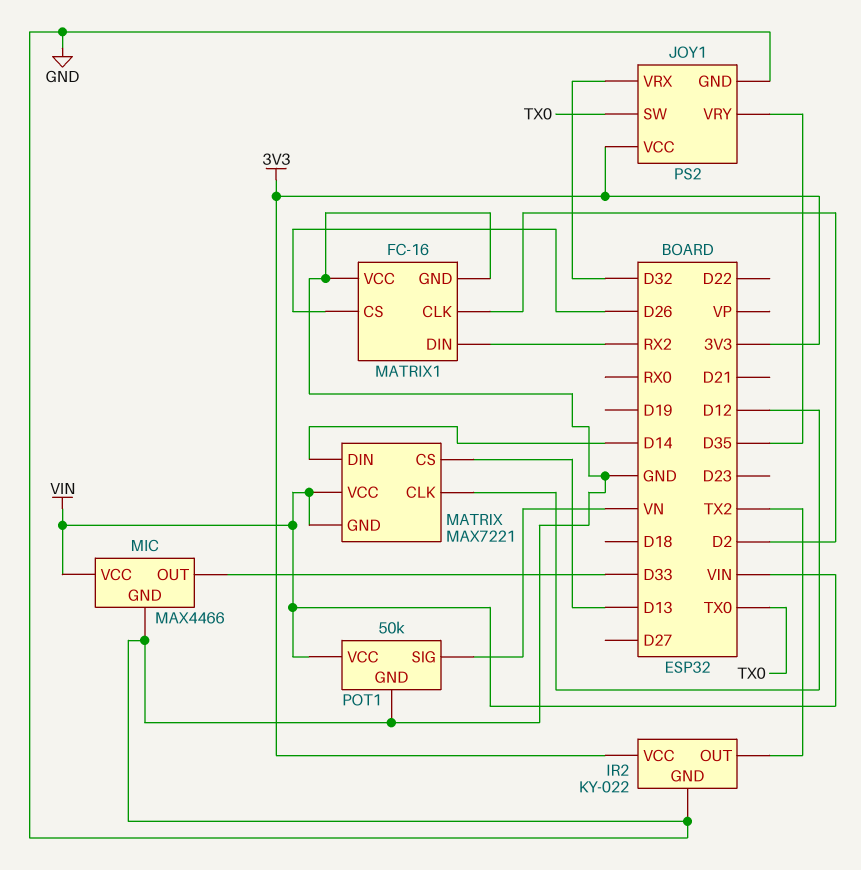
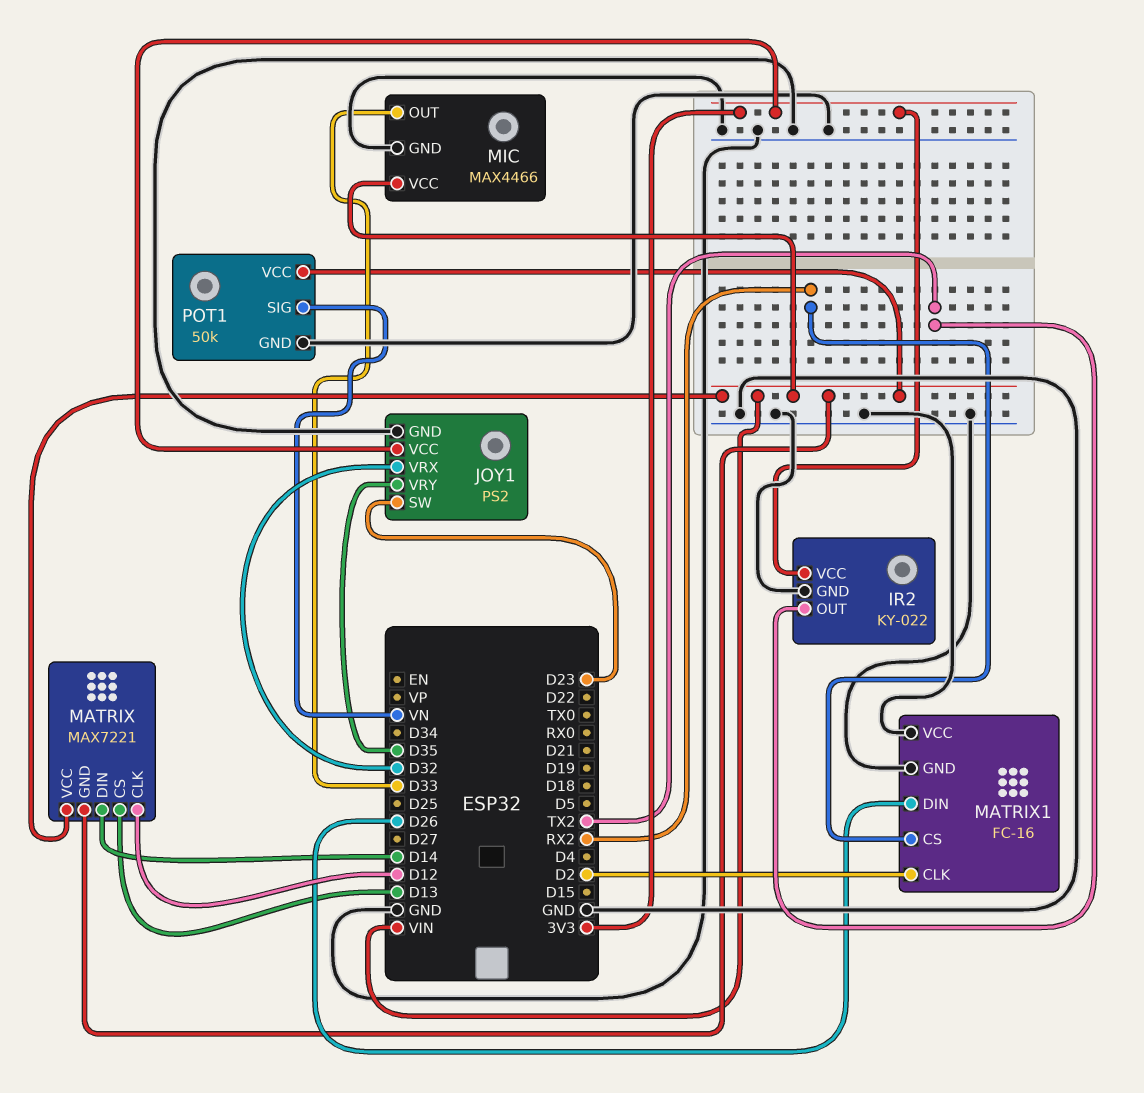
JOY1 pin SW: TX0 -> D23
MATRIX1 pin CS: D26 -> RX2
MATRIX1 pin DIN: RX2 -> D26

